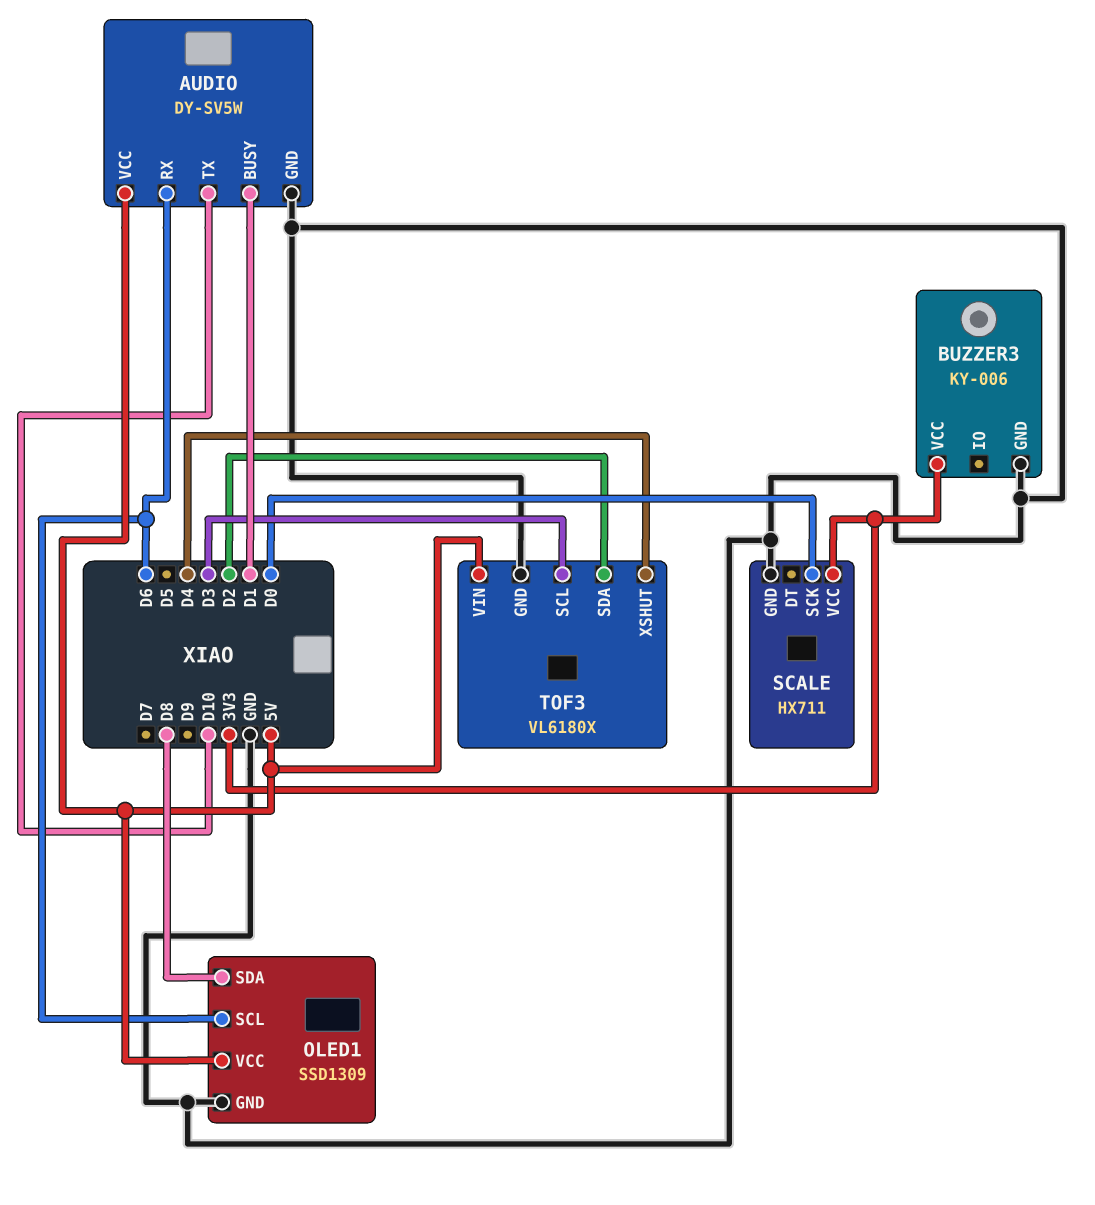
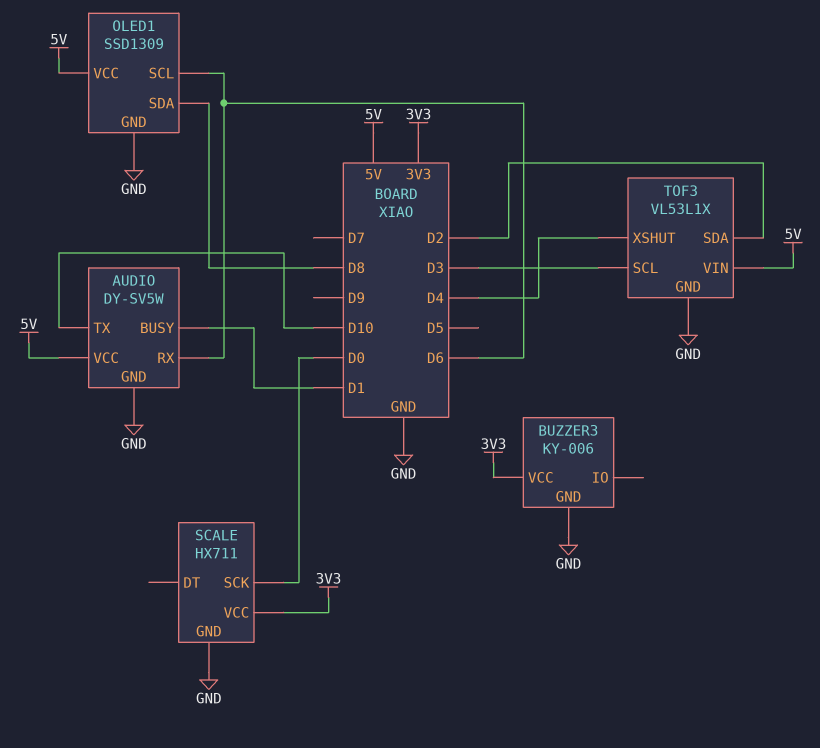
TOF3: VL6180X -> VL53L1X

